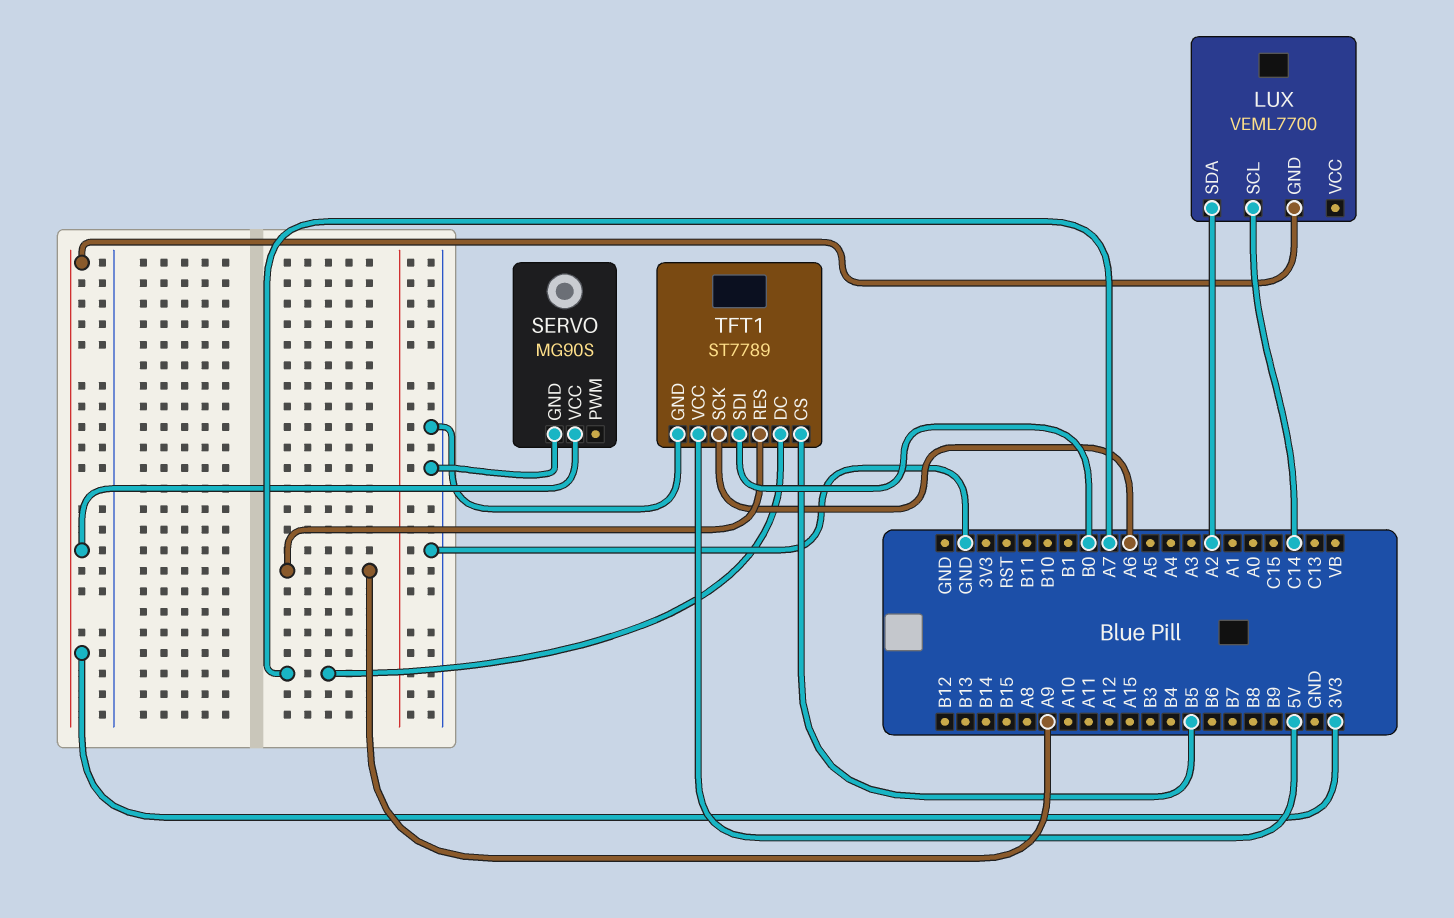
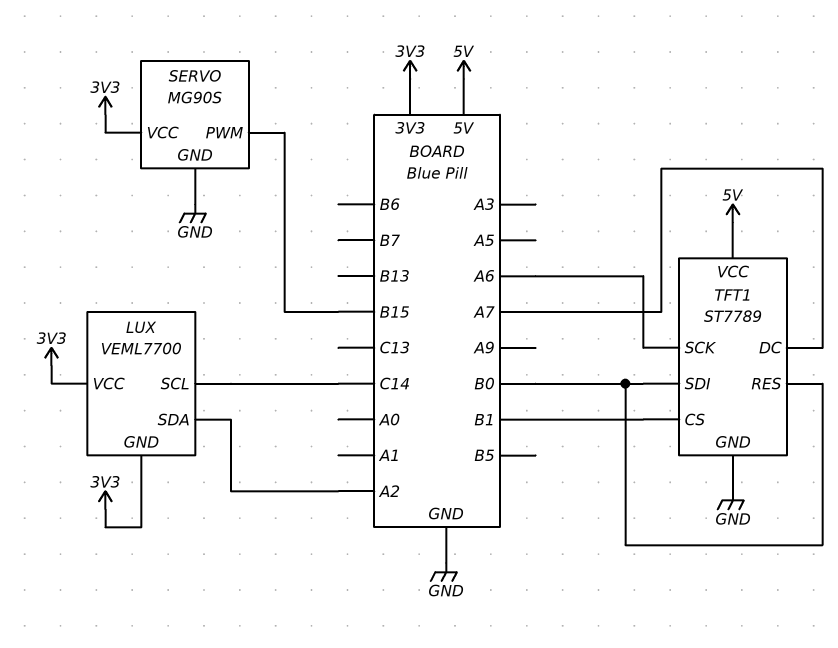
LUX pin VCC: none -> 3V3
SERVO pin PWM: none -> B15
TFT1 pin CS: B5 -> B1
TFT1 pin RES: A9 -> B0

